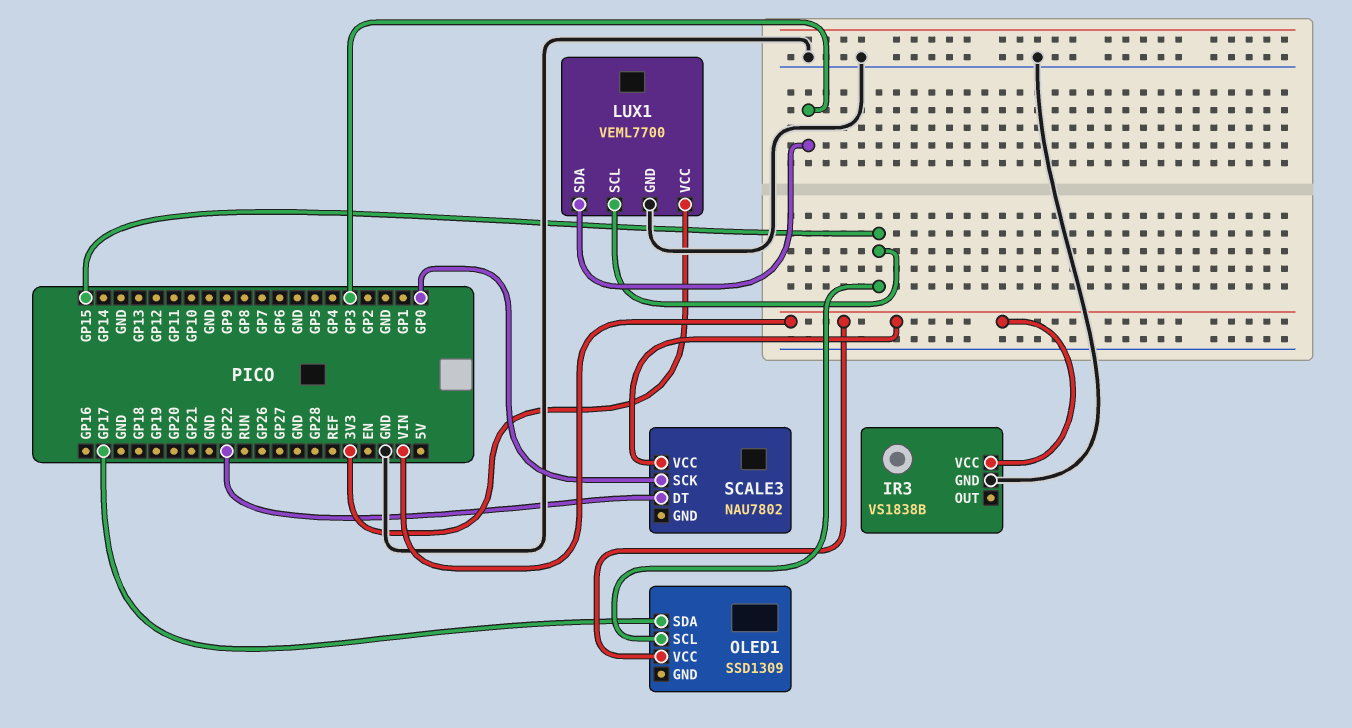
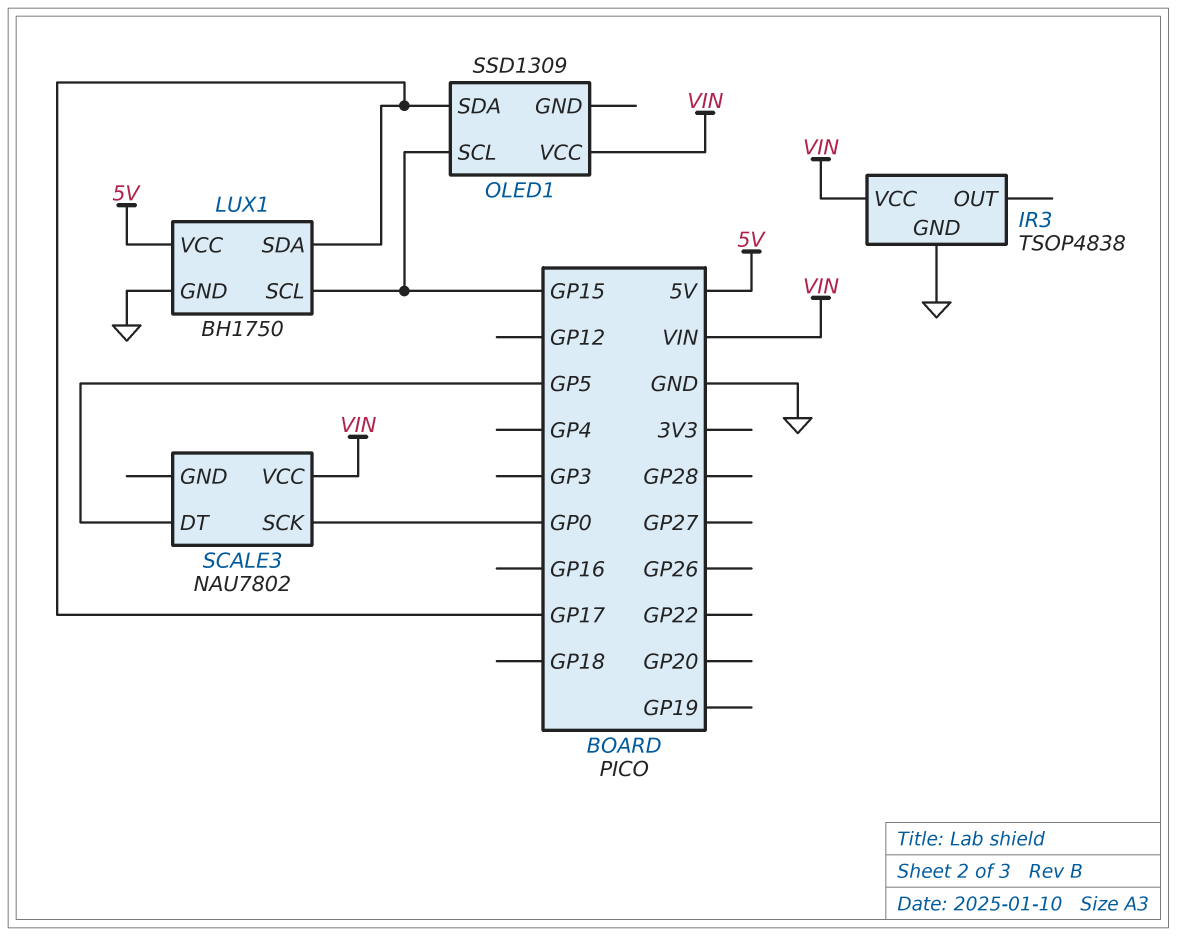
IR3: VS1838B -> TSOP4838
LUX1: VEML7700 -> BH1750
LUX1 pin SDA: GP3 -> GP17
LUX1 pin VCC: 3V3 -> 5V
SCALE3 pin DT: GP22 -> GP5

